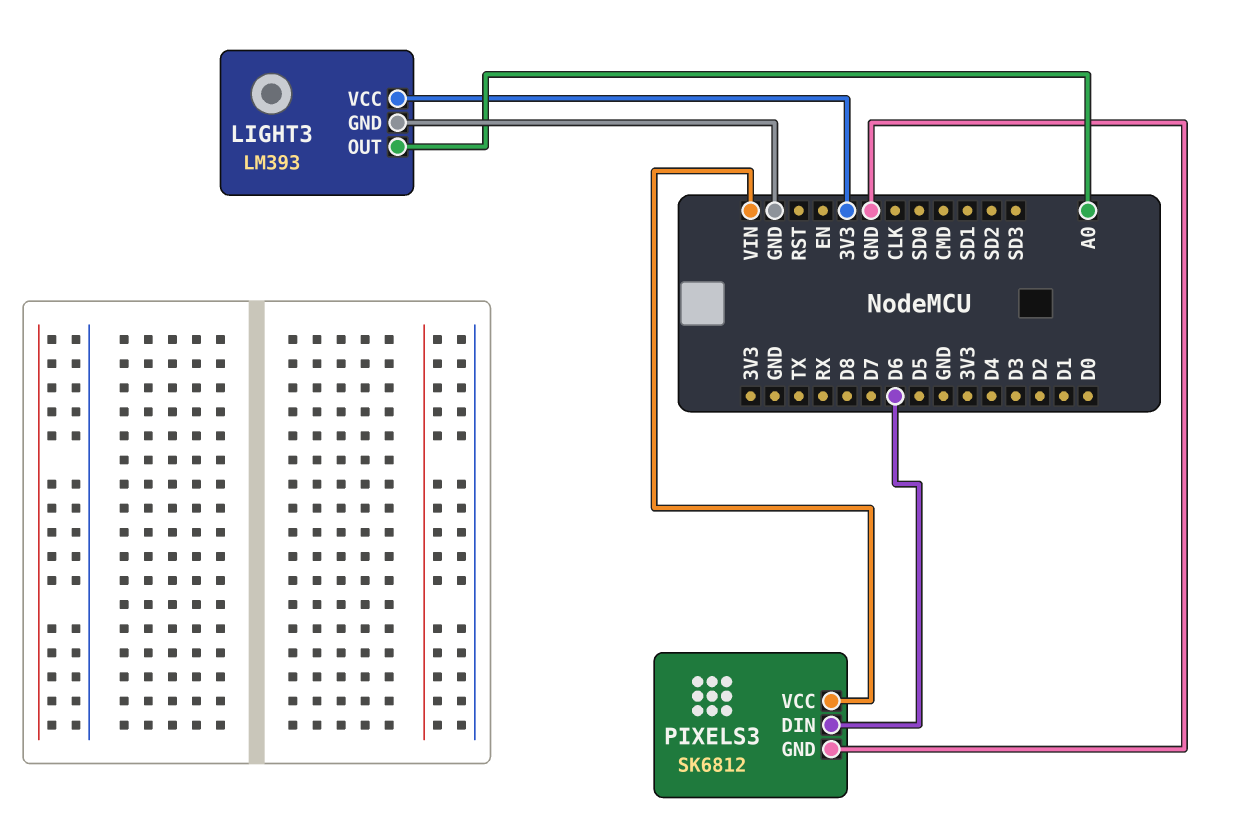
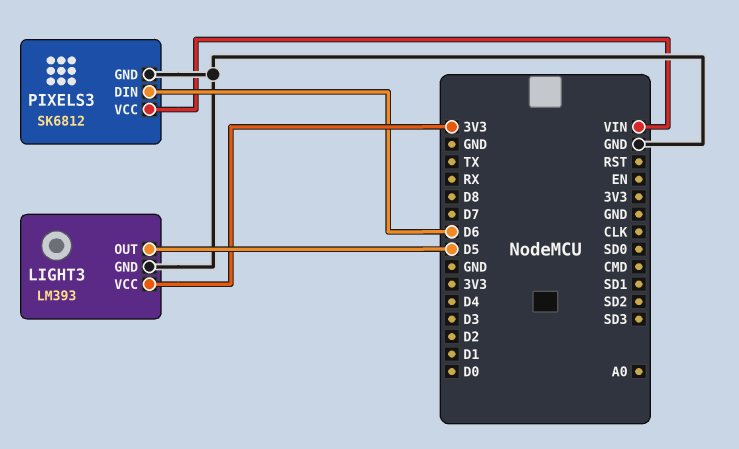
LIGHT3 pin OUT: A0 -> D5

